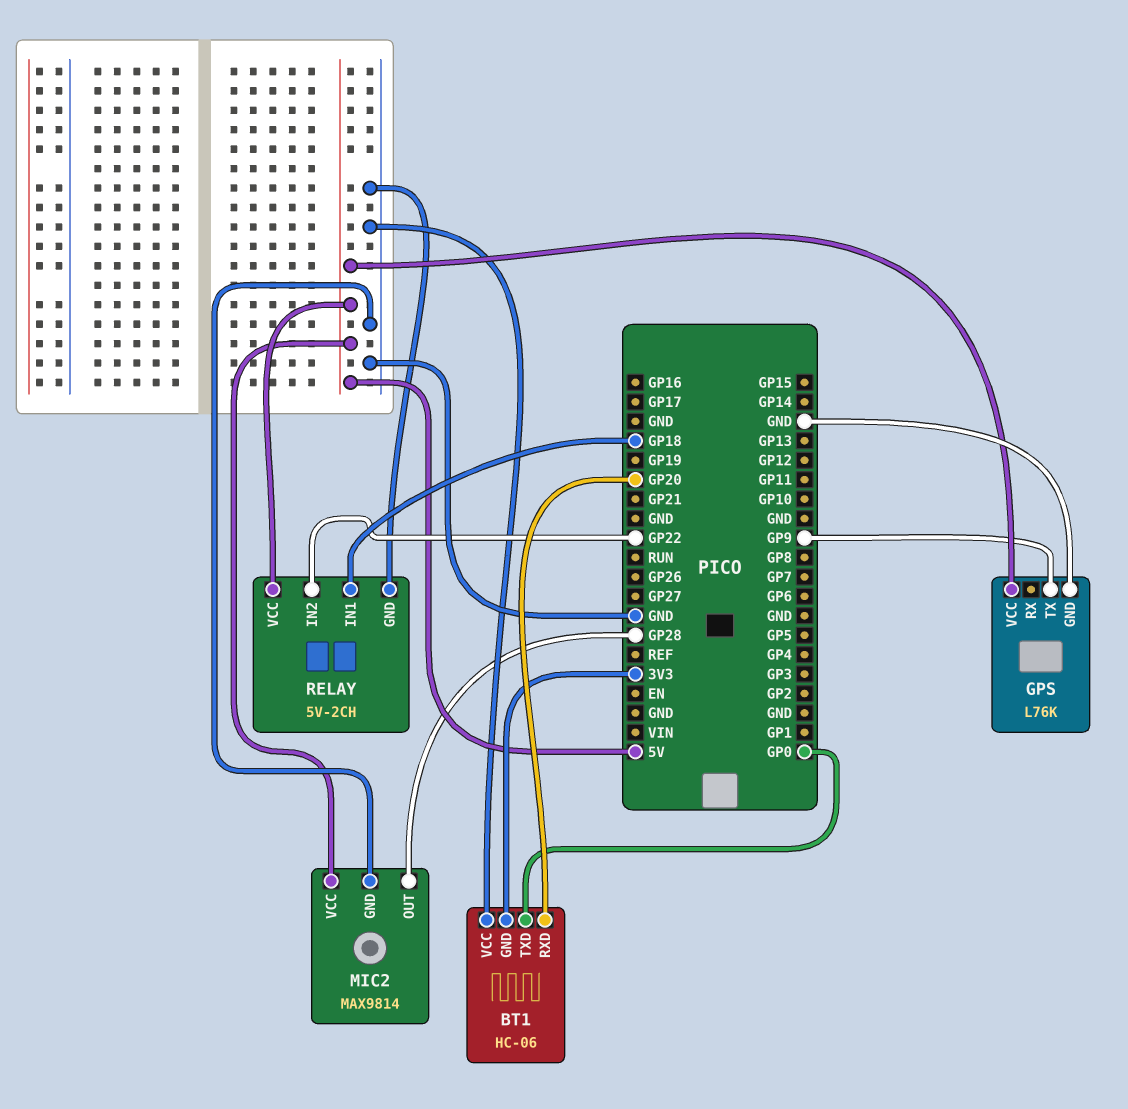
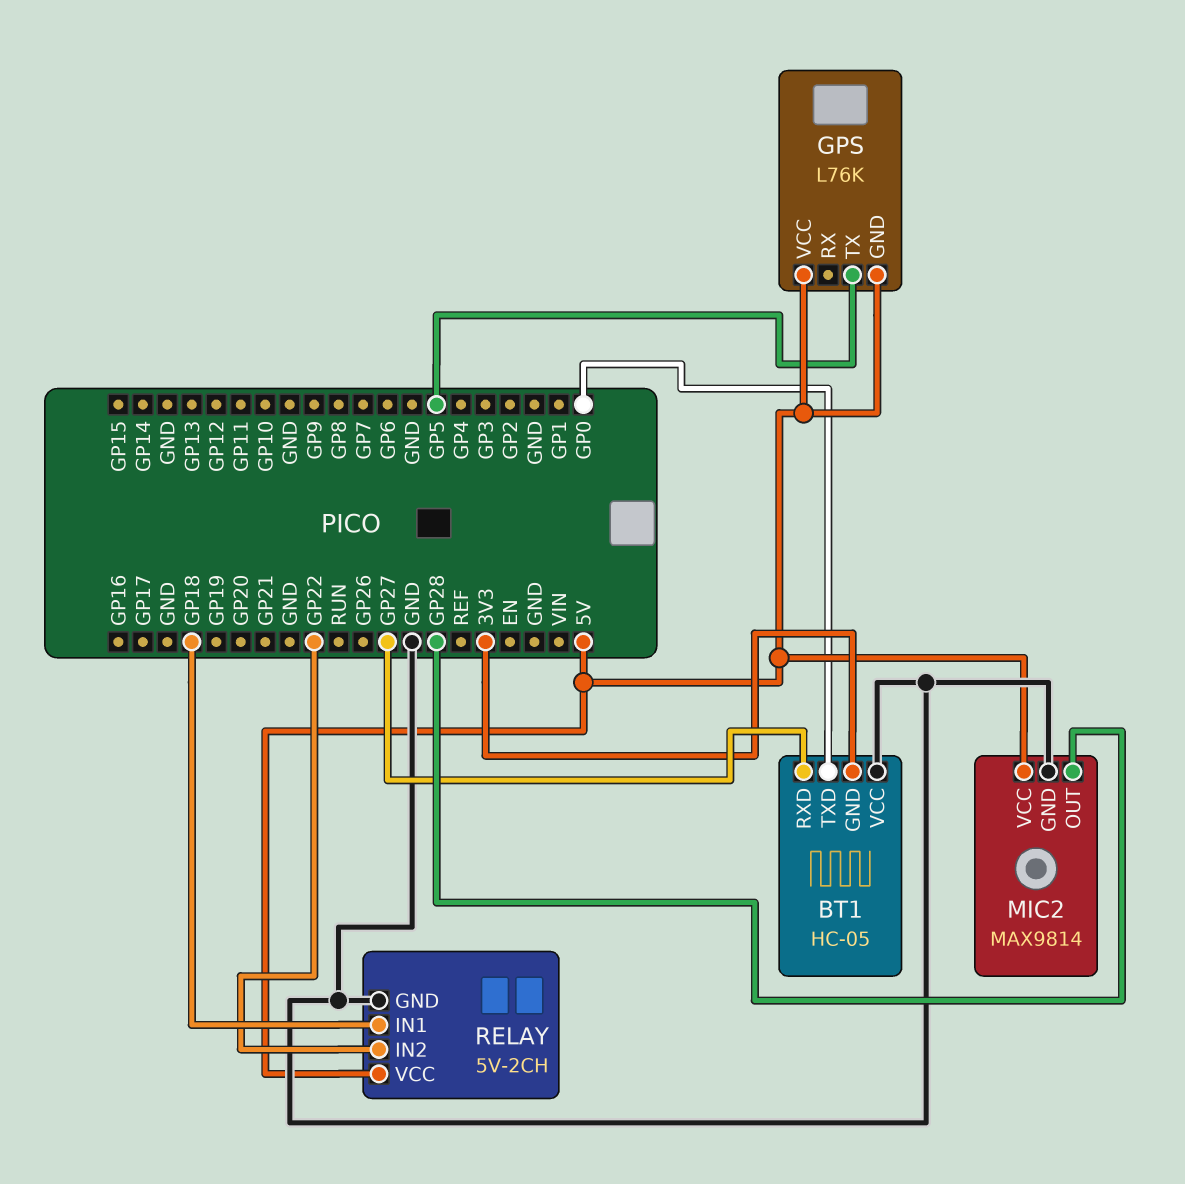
BT1: HC-06 -> HC-05
BT1 pin RXD: GP20 -> GP27
GPS pin GND: GND -> 5V
GPS pin TX: GP9 -> GP5

